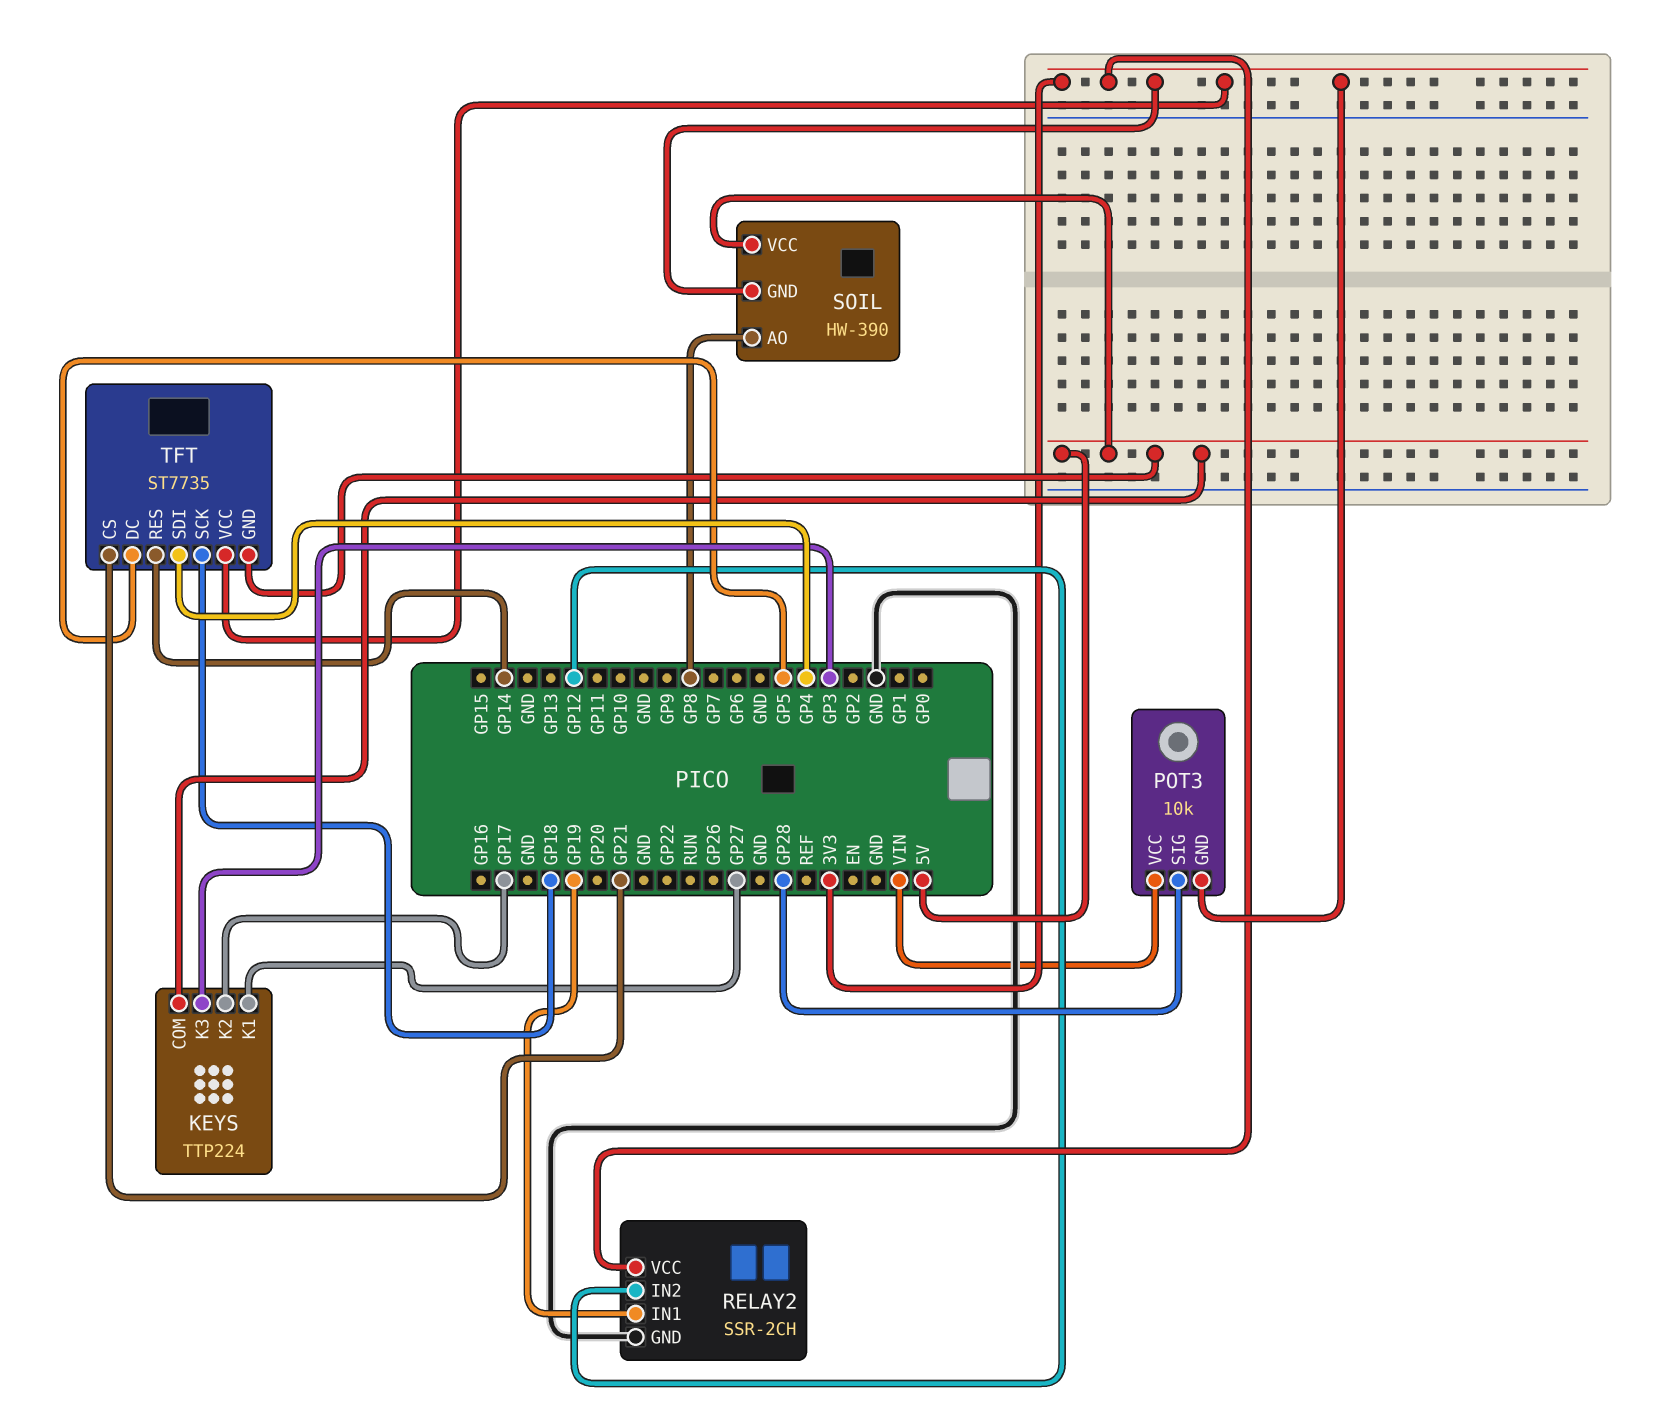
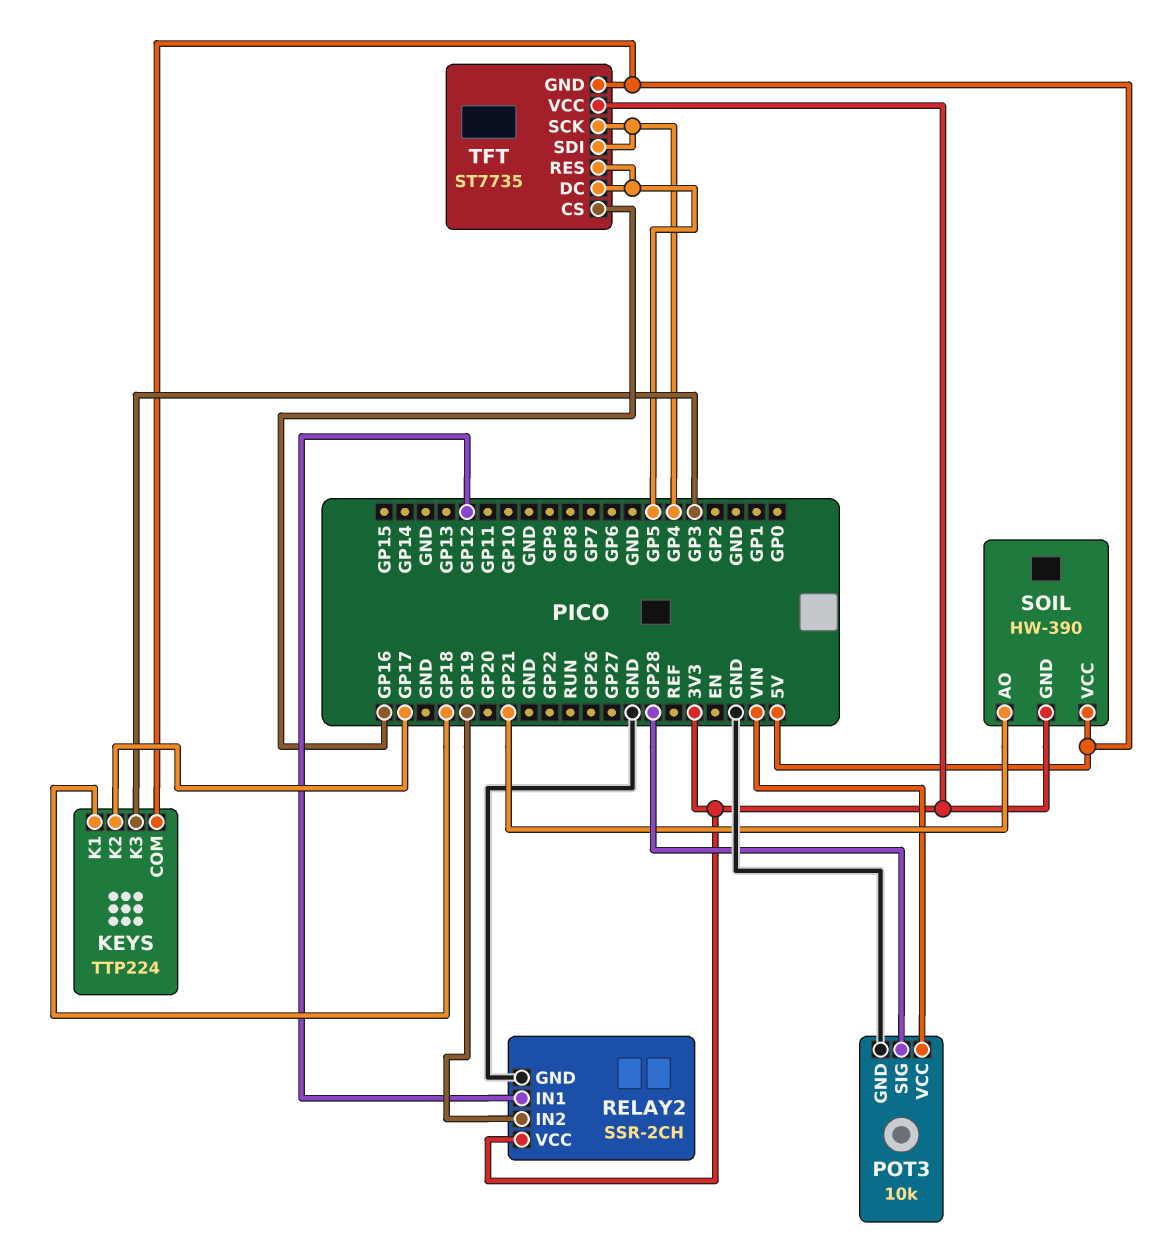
KEYS pin K1: GP27 -> GP18
POT3 pin GND: 3V3 -> GND
RELAY2 pin IN1: GP19 -> GP12
RELAY2 pin IN2: GP12 -> GP19
SOIL pin AO: GP8 -> GP21
TFT pin CS: GP21 -> GP16
TFT pin RES: GP14 -> GP5
TFT pin SCK: GP18 -> GP4

